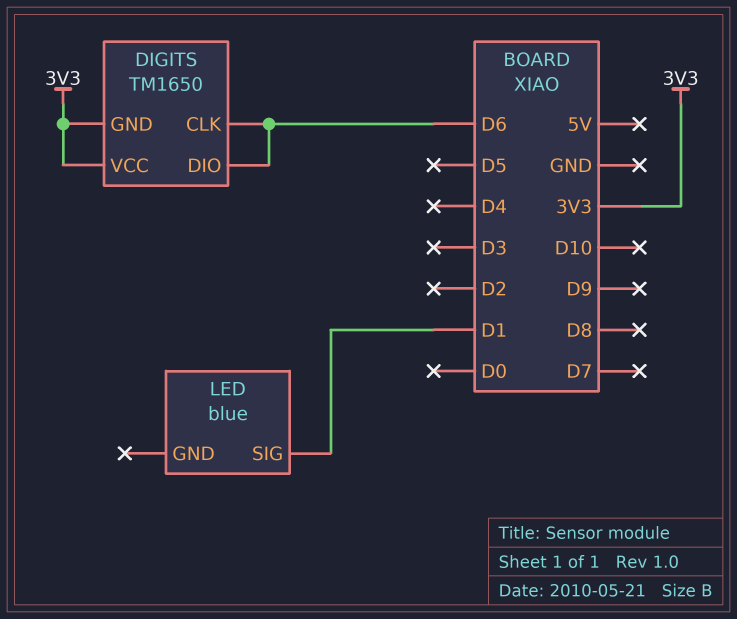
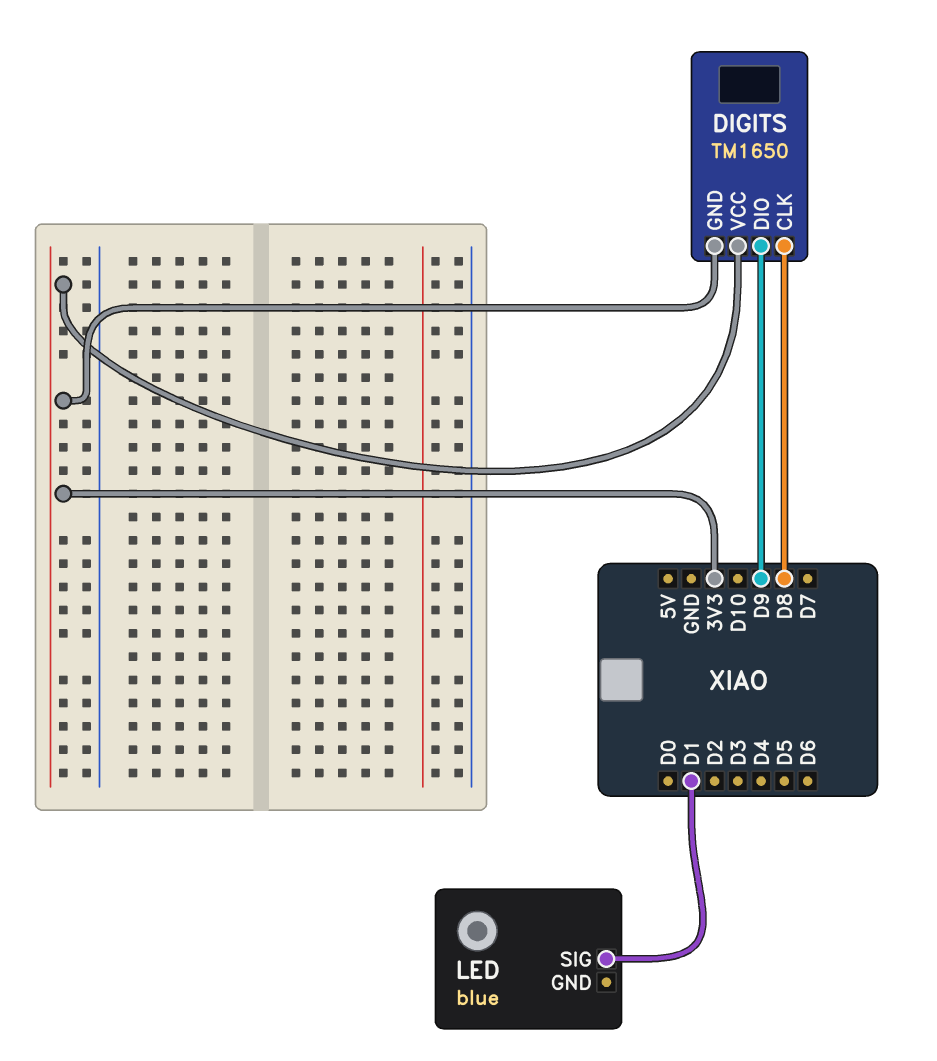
DIGITS pin CLK: D6 -> D8
DIGITS pin DIO: D6 -> D9

